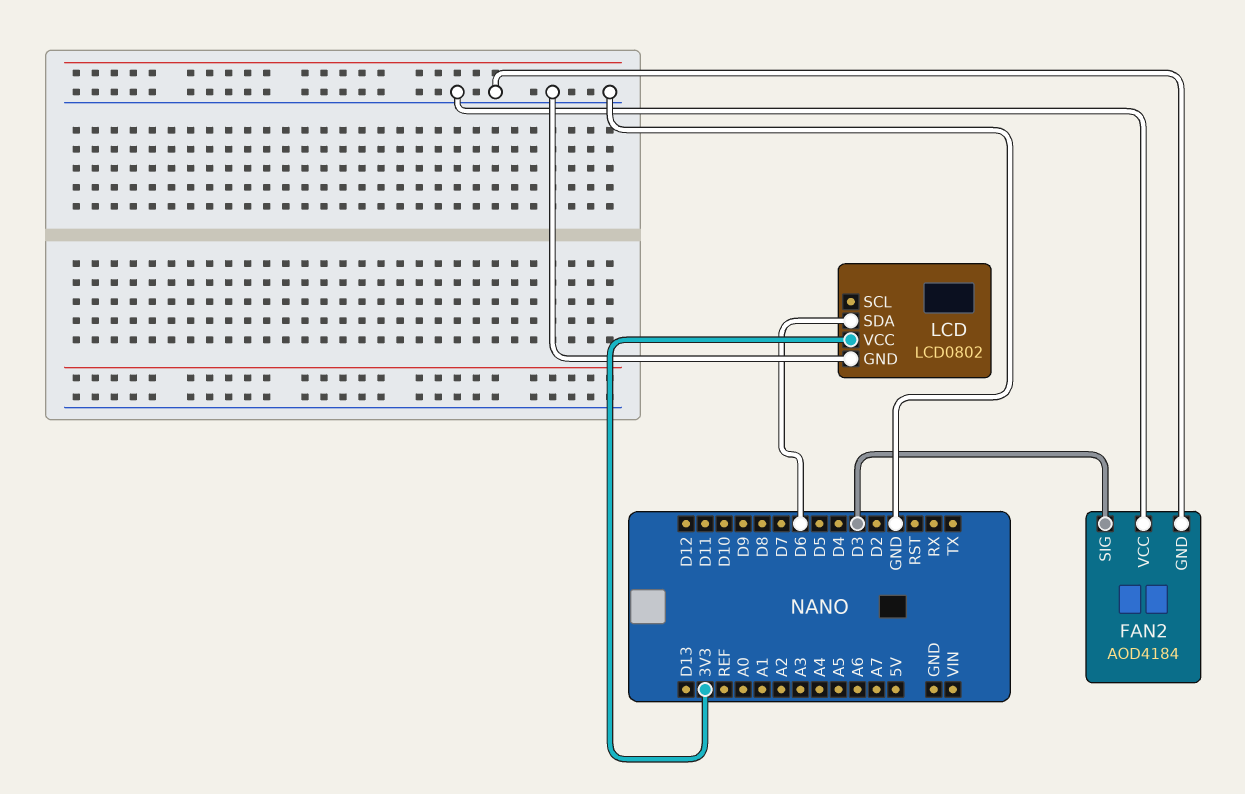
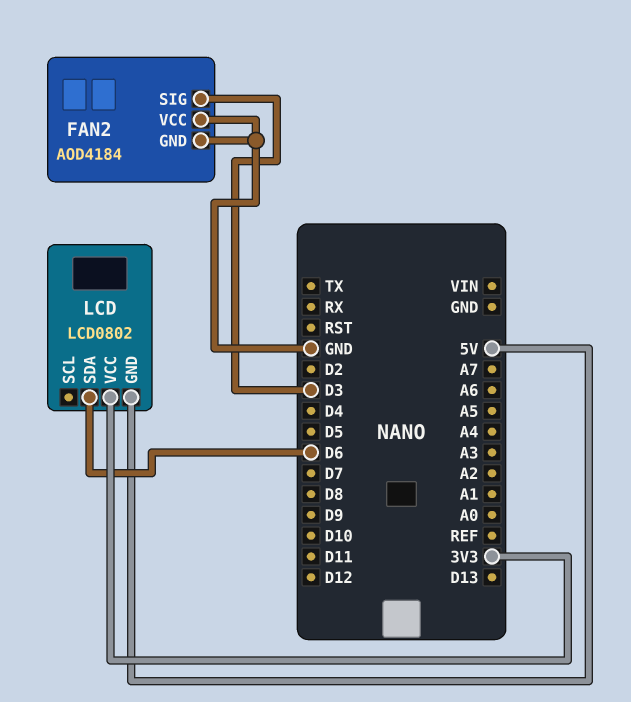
LCD pin GND: GND -> 5V

